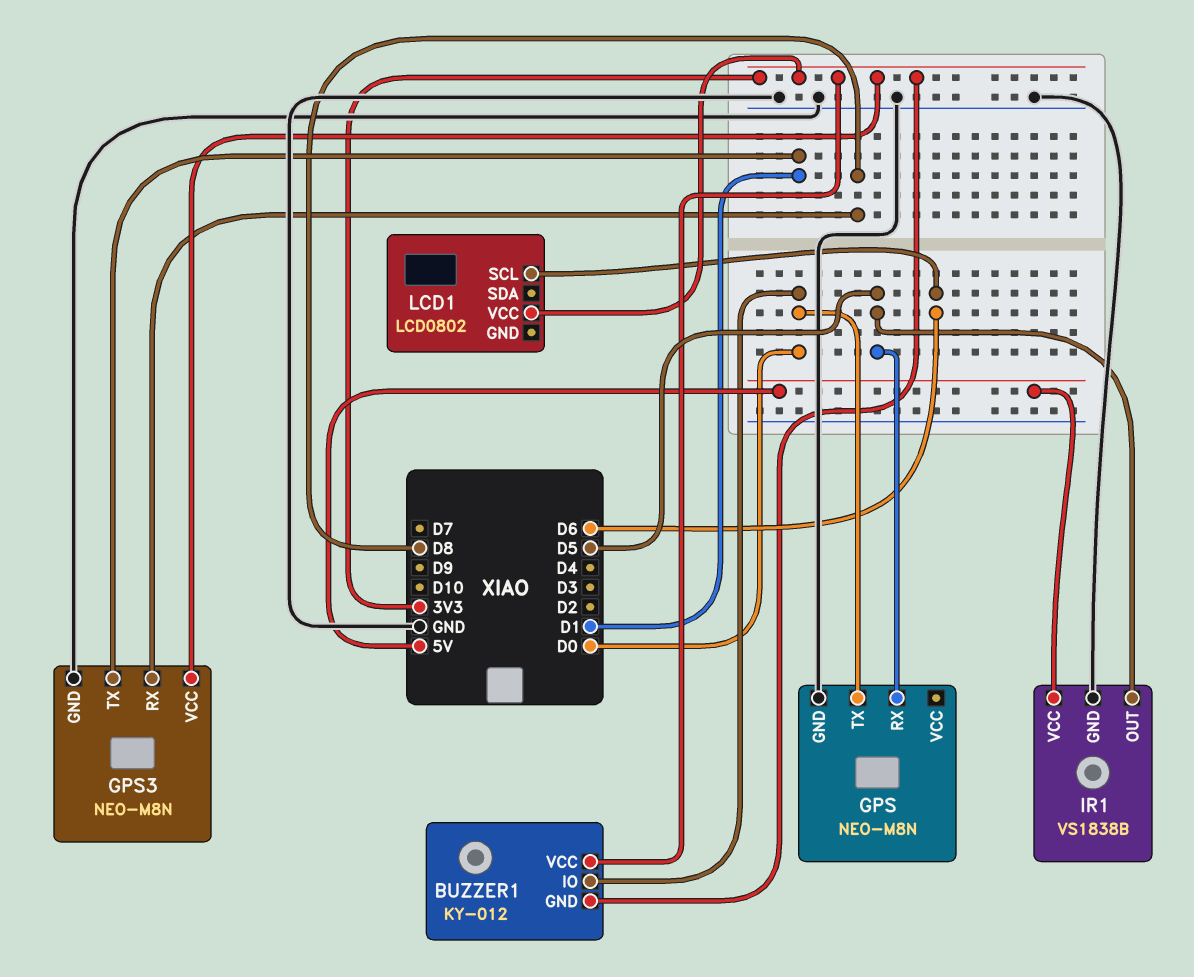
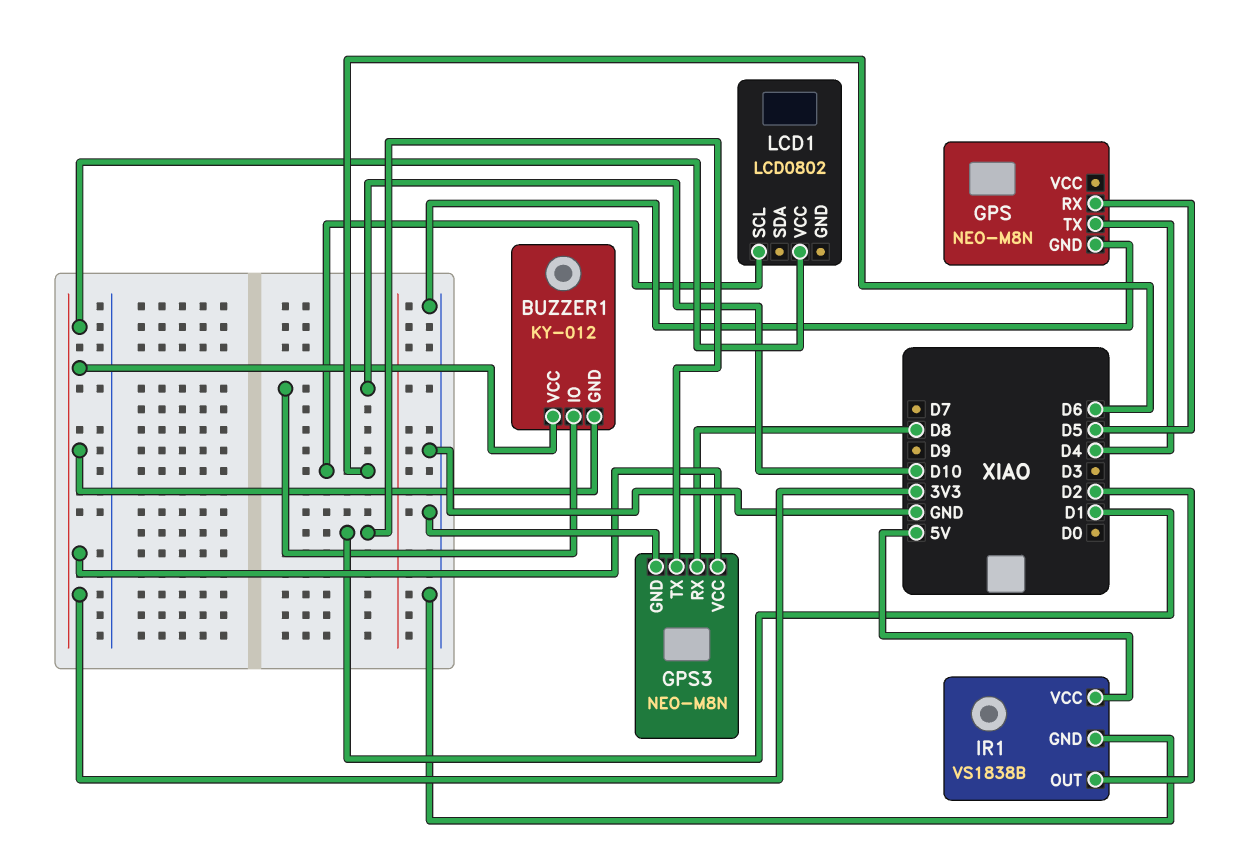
BUZZER1 pin IO: D0 -> D10
GPS pin TX: D0 -> D4
IR1 pin OUT: D5 -> D2

